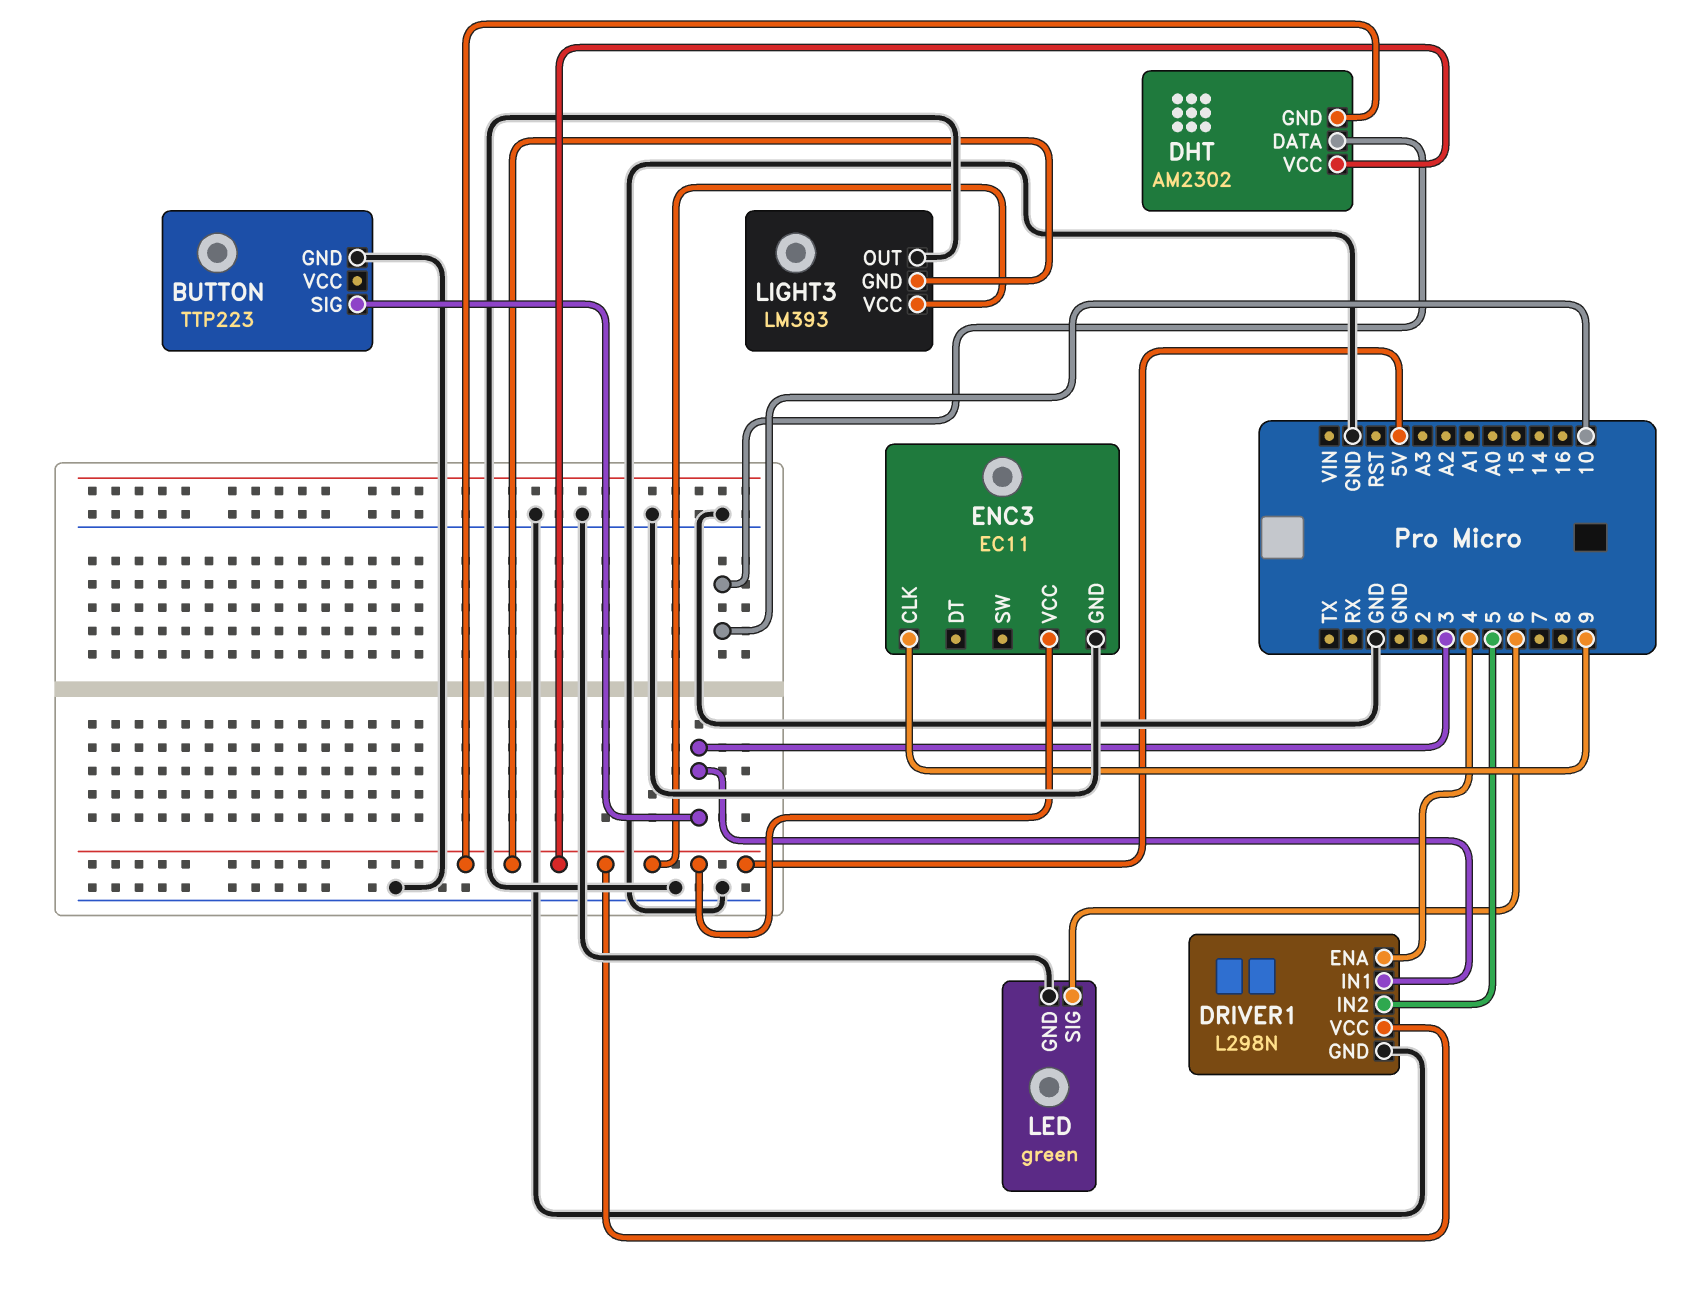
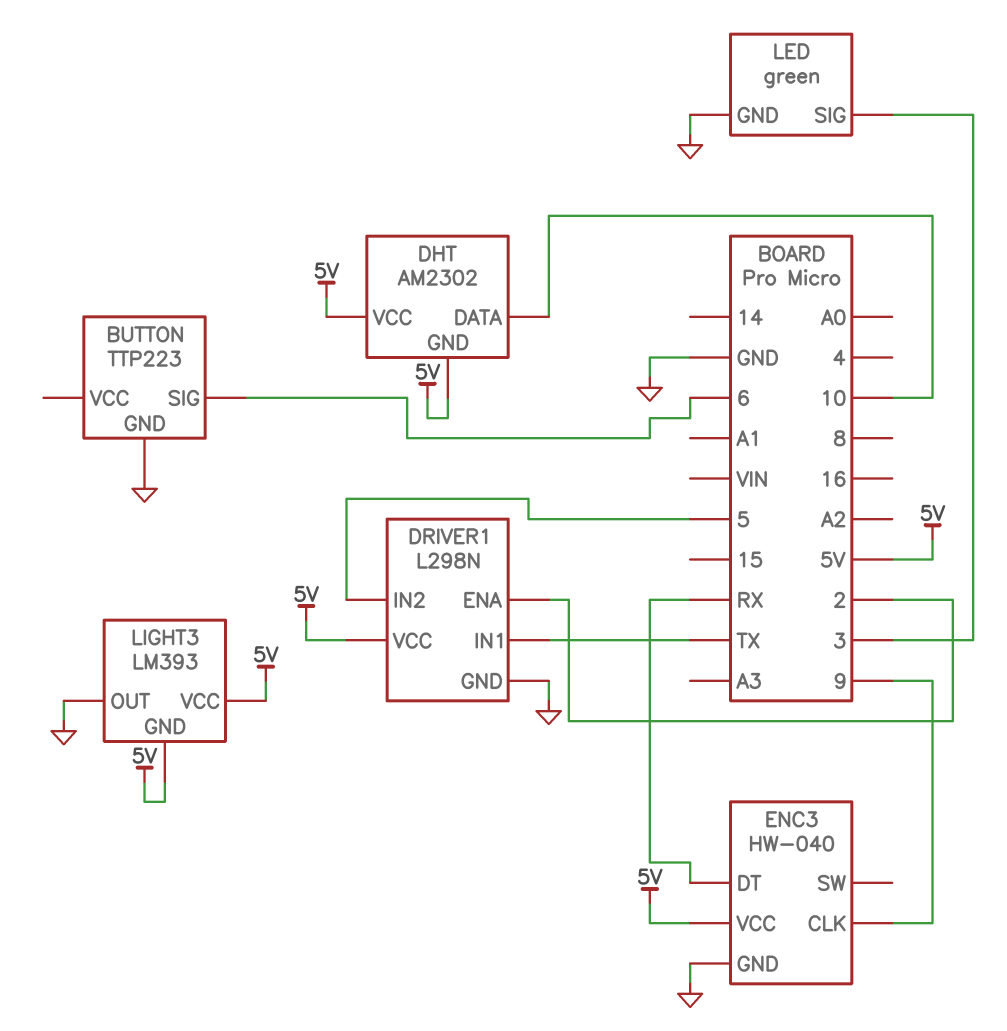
BUTTON pin SIG: 3 -> 6
DRIVER1 pin ENA: 4 -> 2
DRIVER1 pin IN1: 3 -> TX
ENC3: EC11 -> HW-040
ENC3 pin DT: none -> RX
LED pin SIG: 6 -> 3

